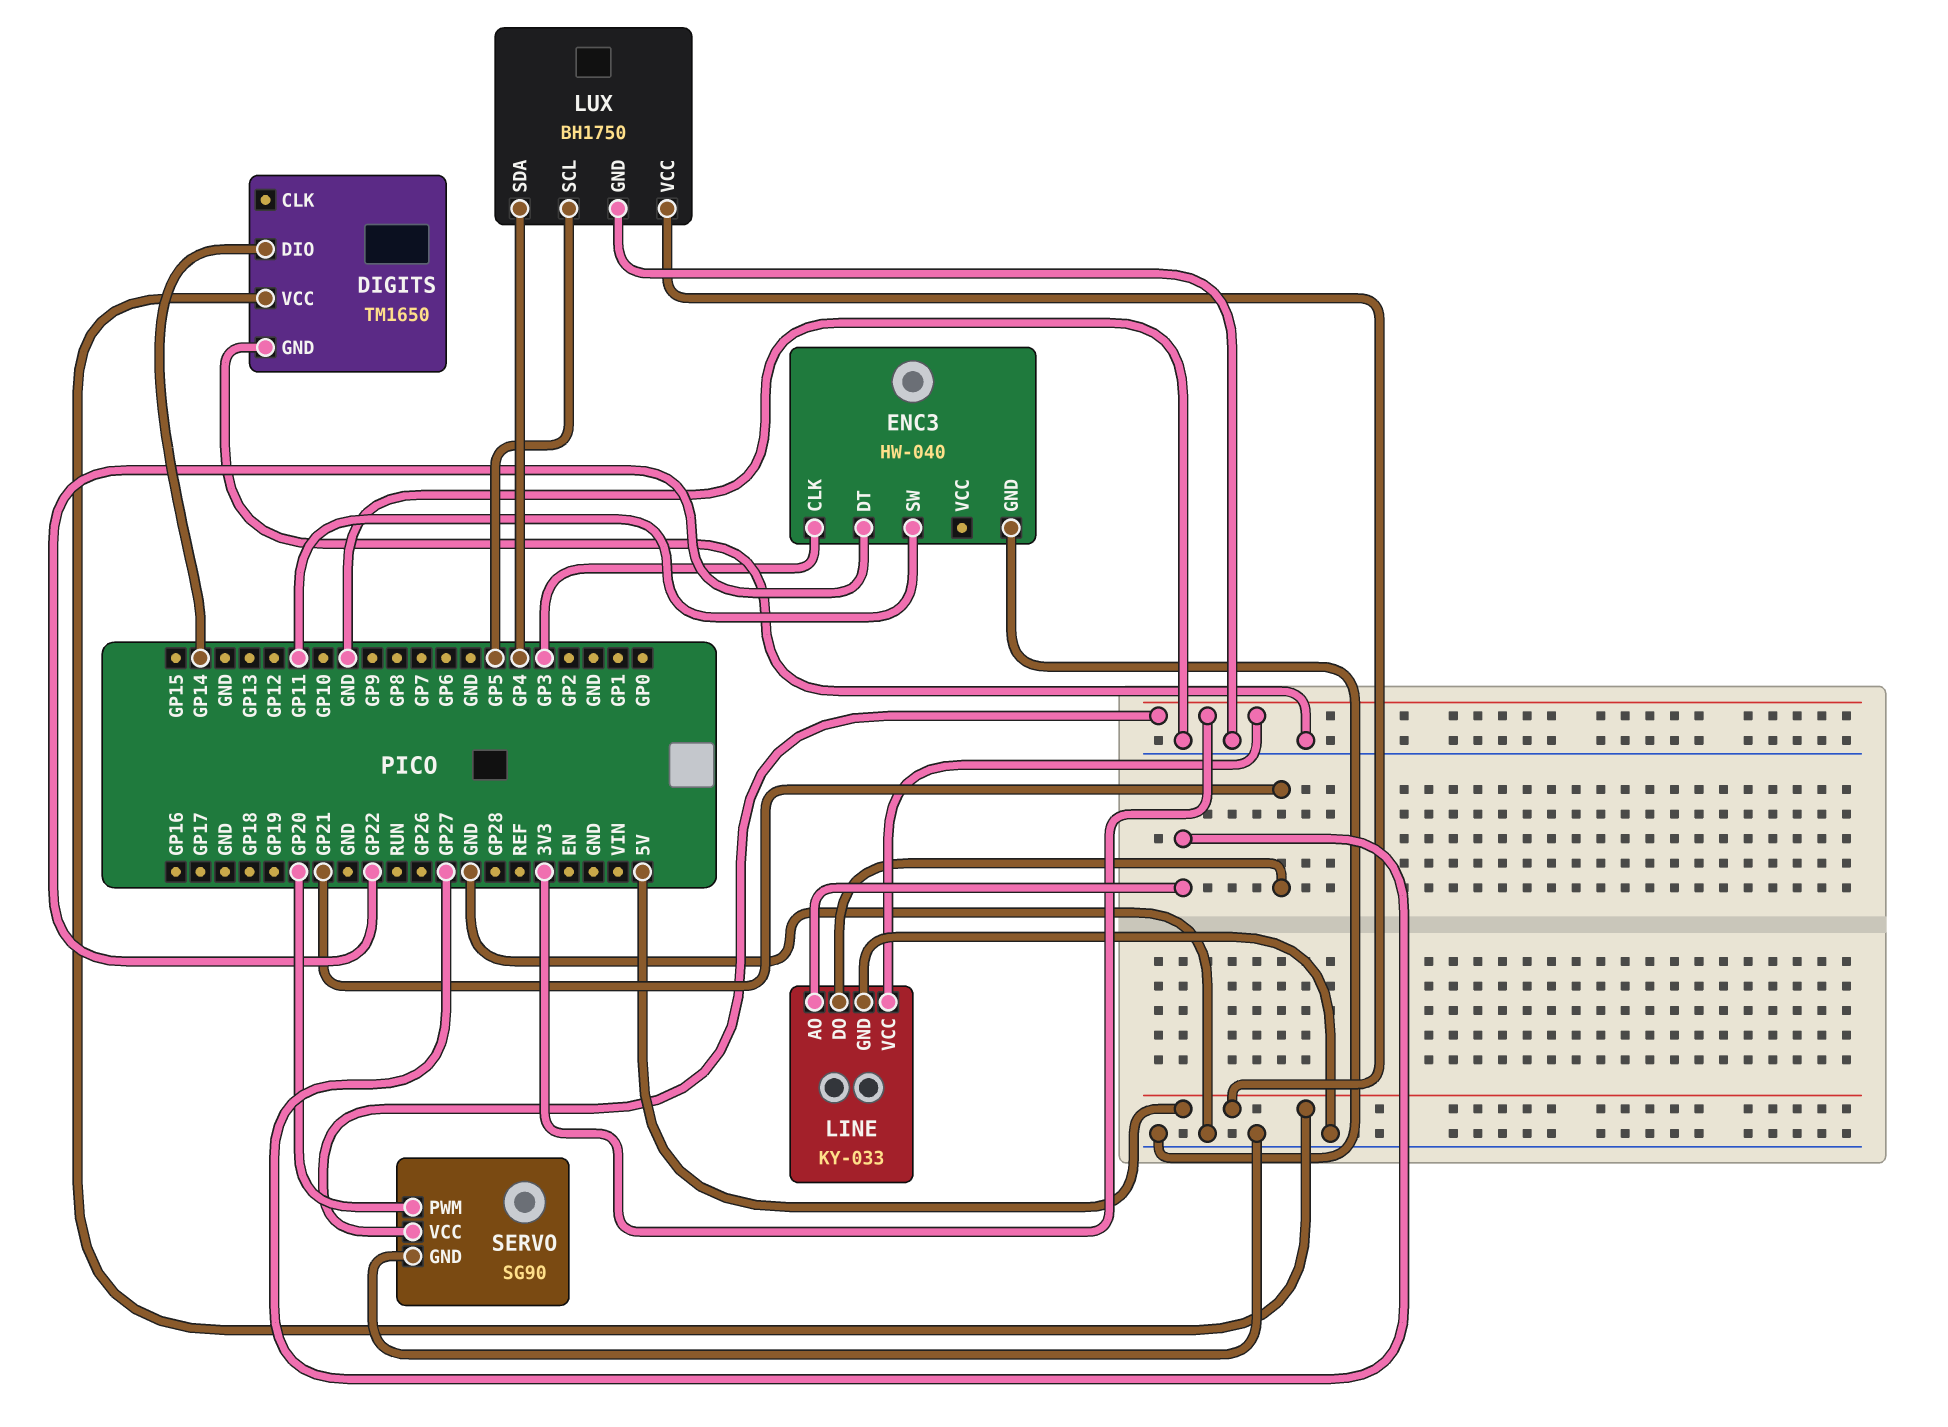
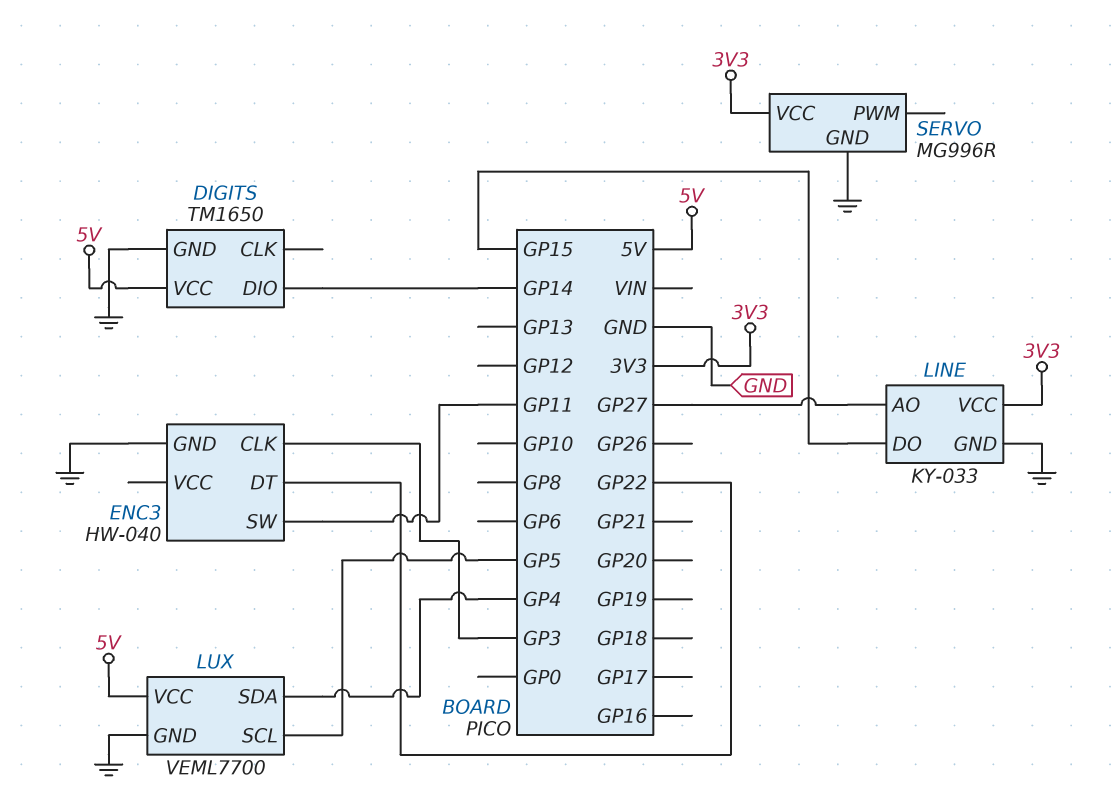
LINE pin DO: GP21 -> GP15
LUX: BH1750 -> VEML7700
SERVO: SG90 -> MG996R
SERVO pin PWM: GP20 -> none

